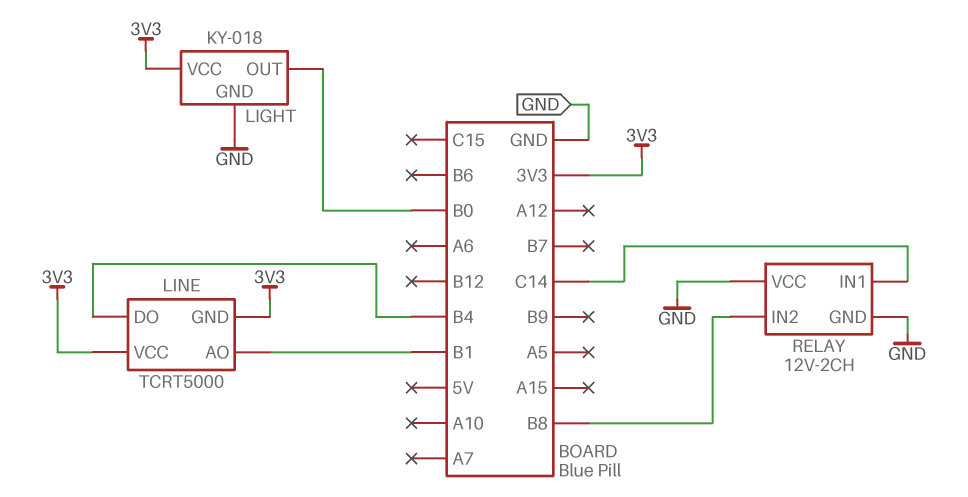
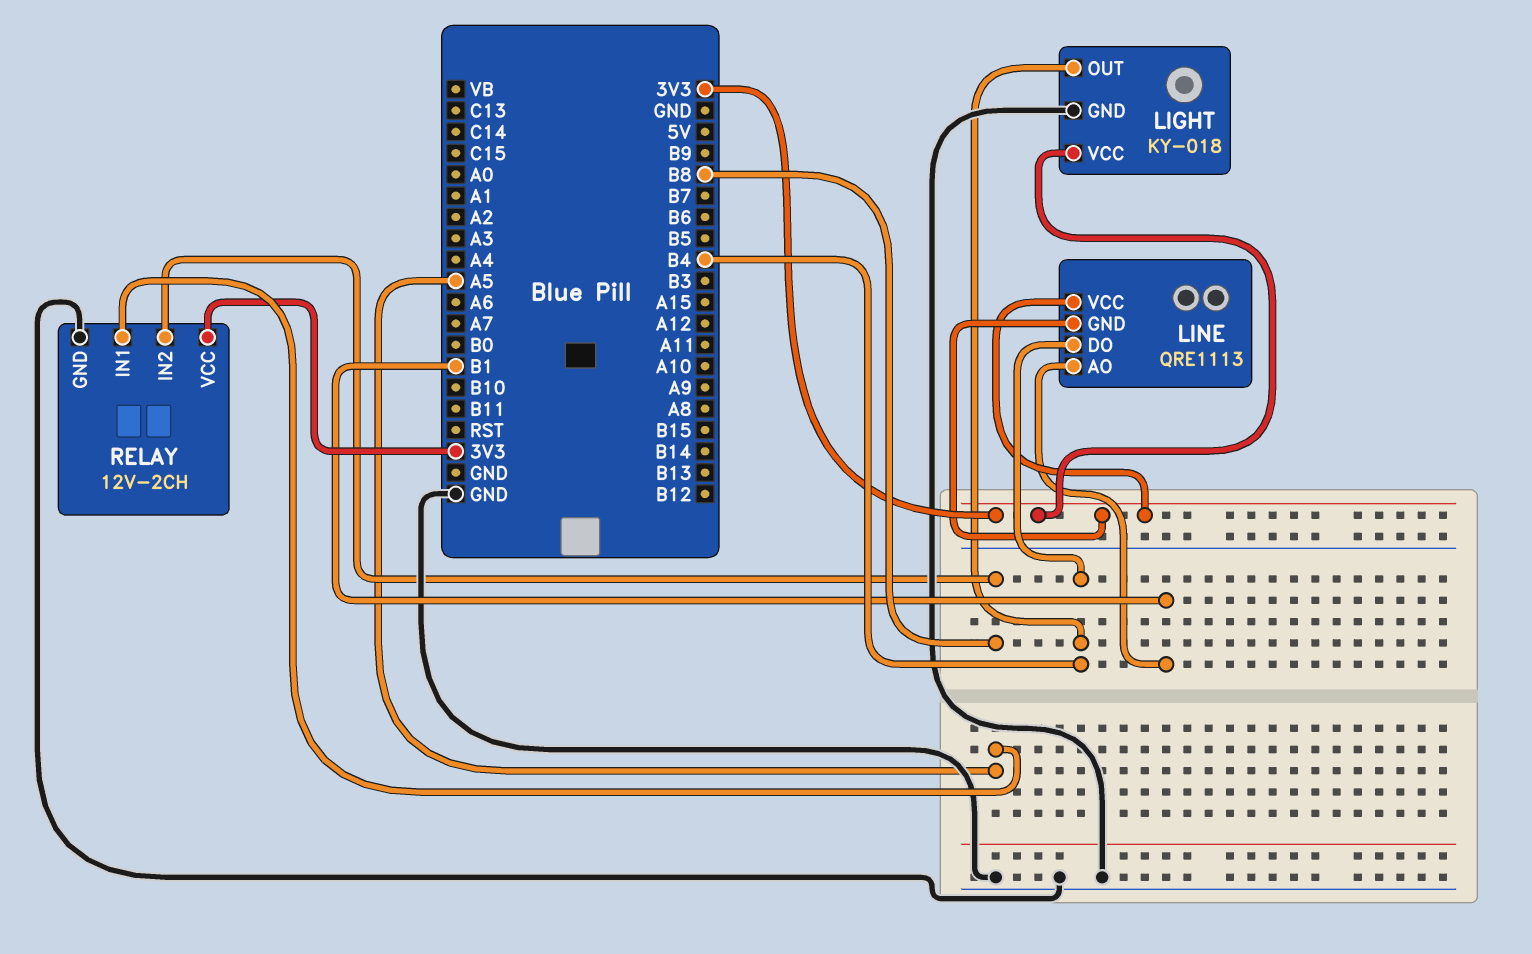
LIGHT pin OUT: B0 -> B4
LINE: TCRT5000 -> QRE1113
RELAY pin IN1: C14 -> A5
RELAY pin VCC: GND -> 3V3

